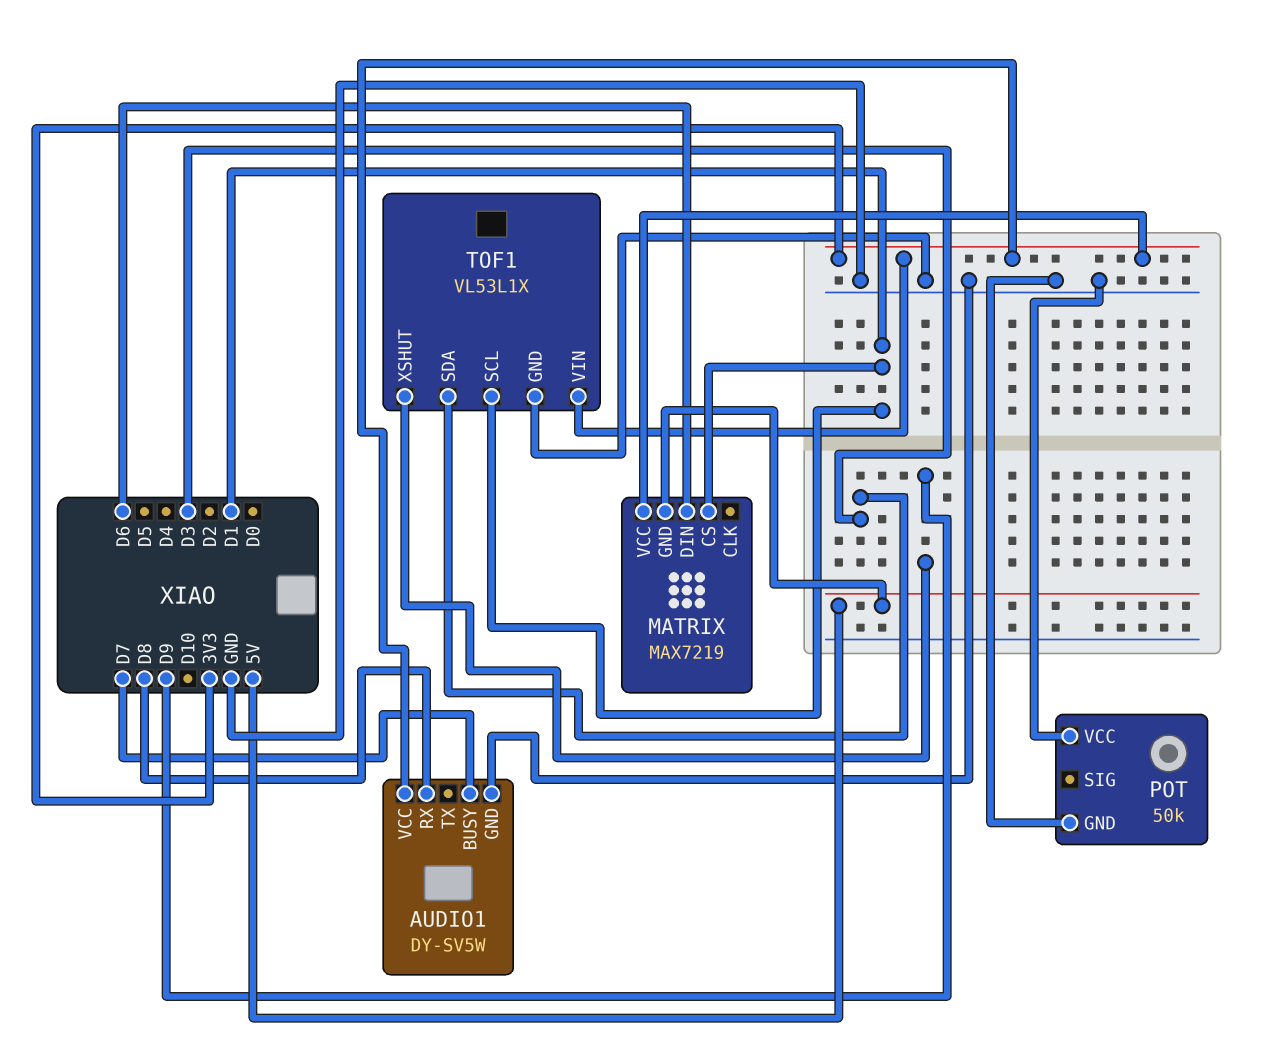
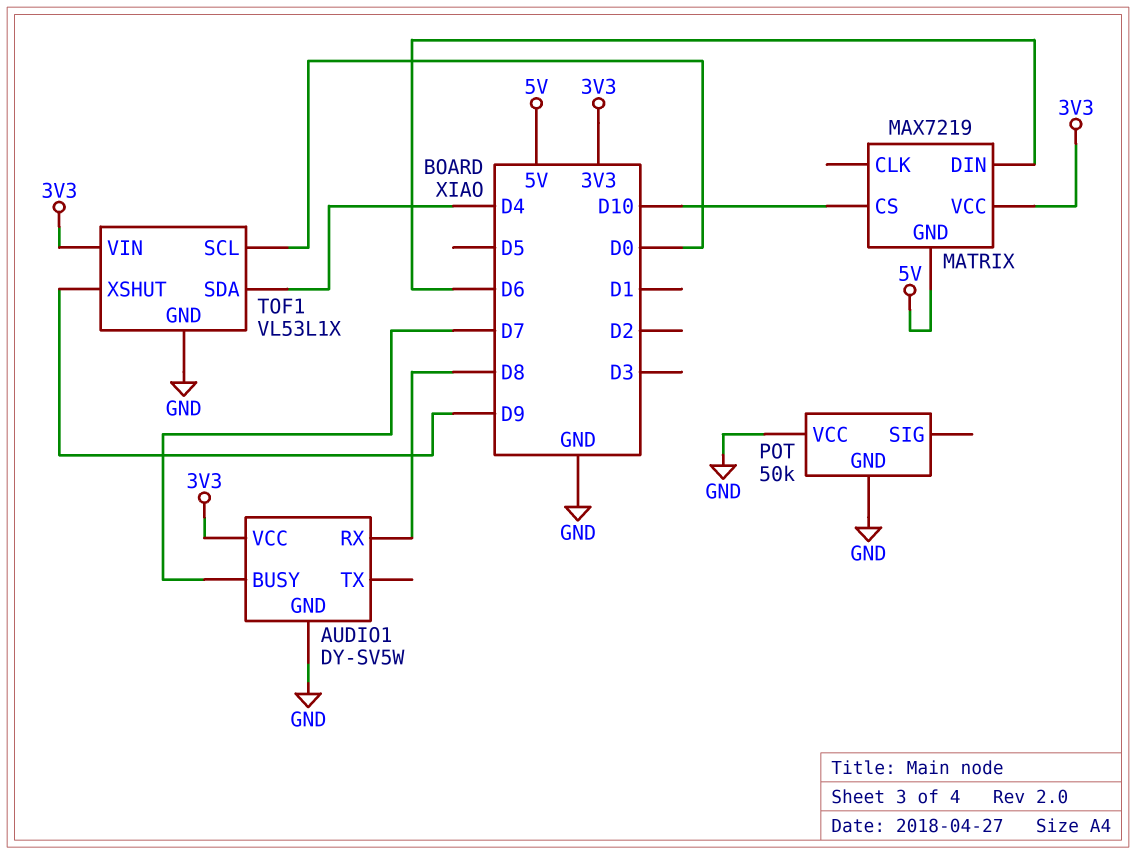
MATRIX pin CS: D1 -> D10
TOF1 pin SCL: D1 -> D0
TOF1 pin SDA: D3 -> D4

